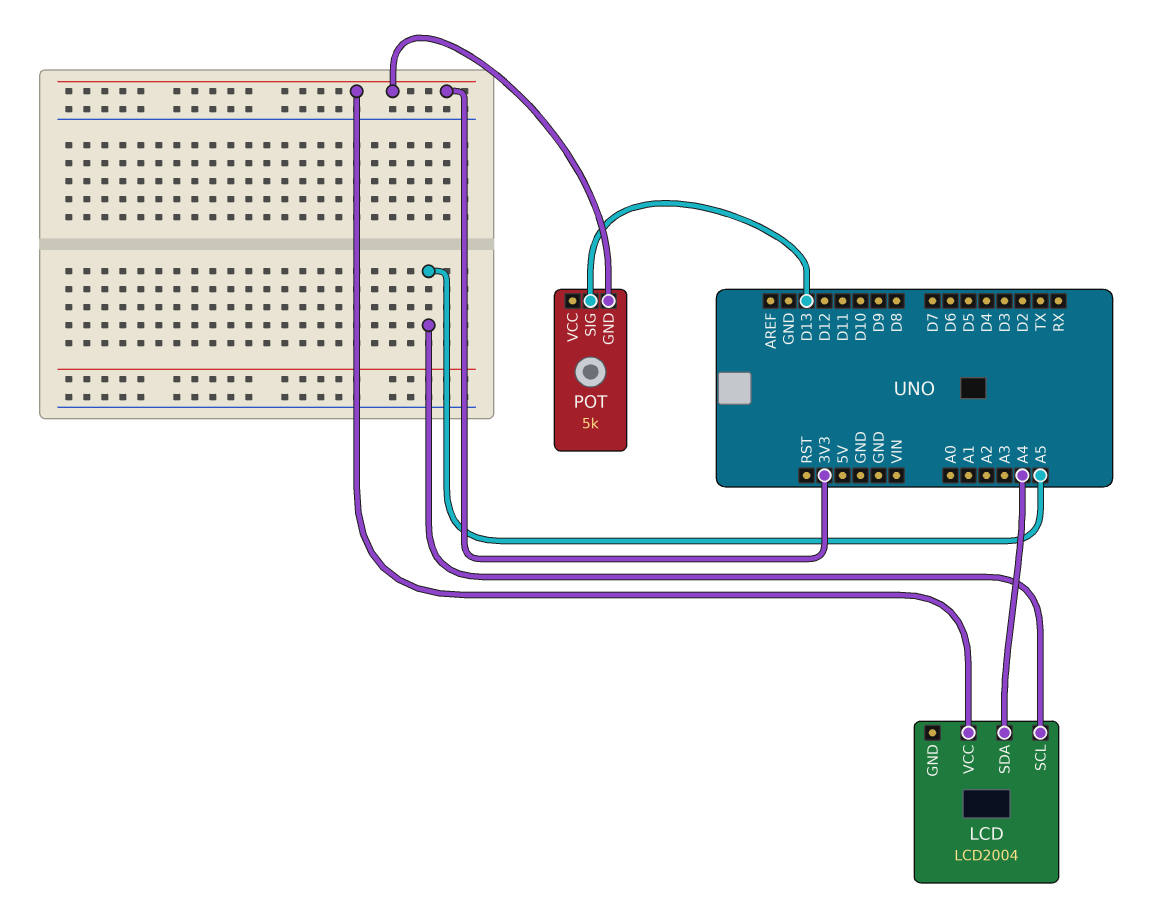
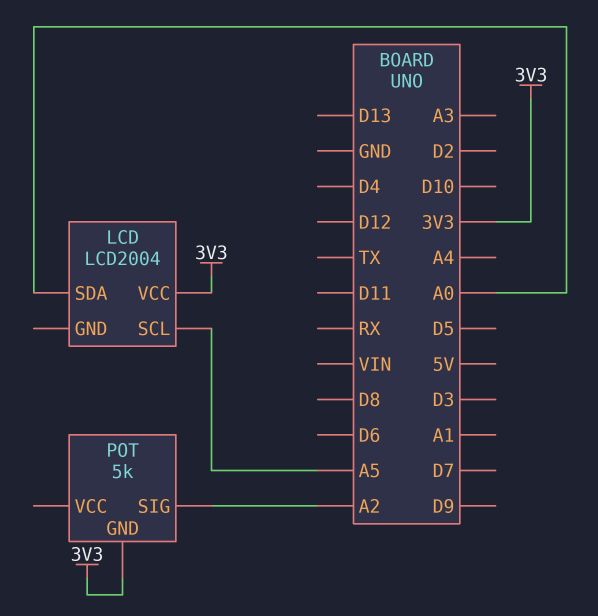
LCD pin SDA: A4 -> A0
POT pin SIG: D13 -> A2

